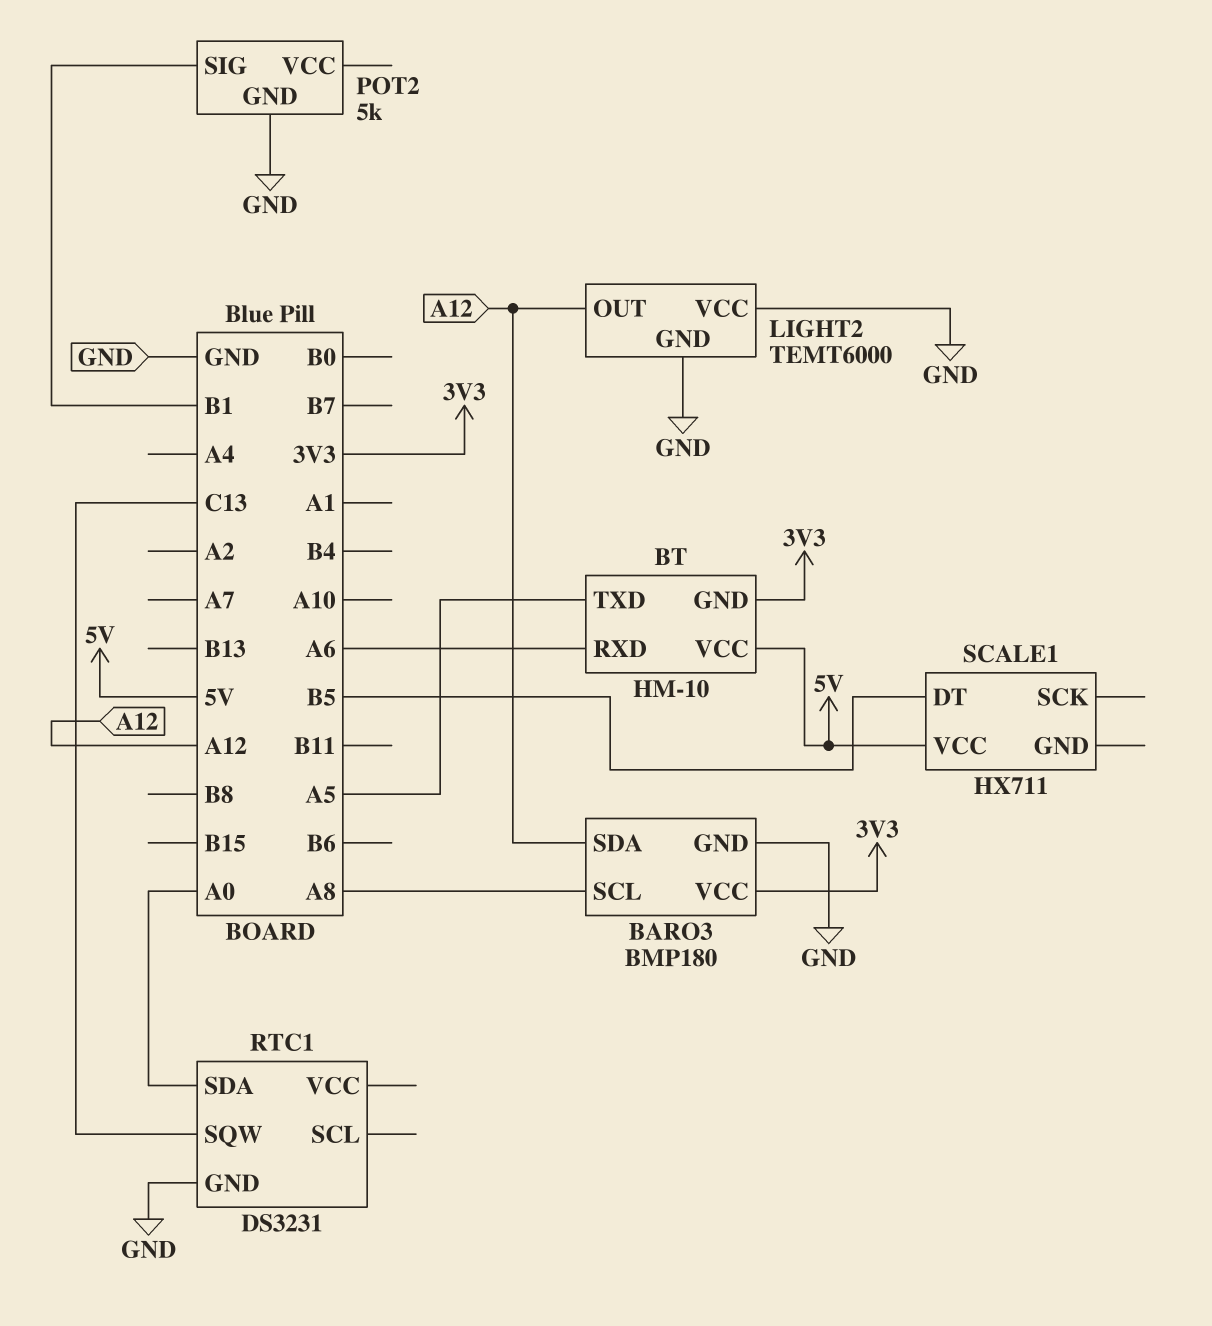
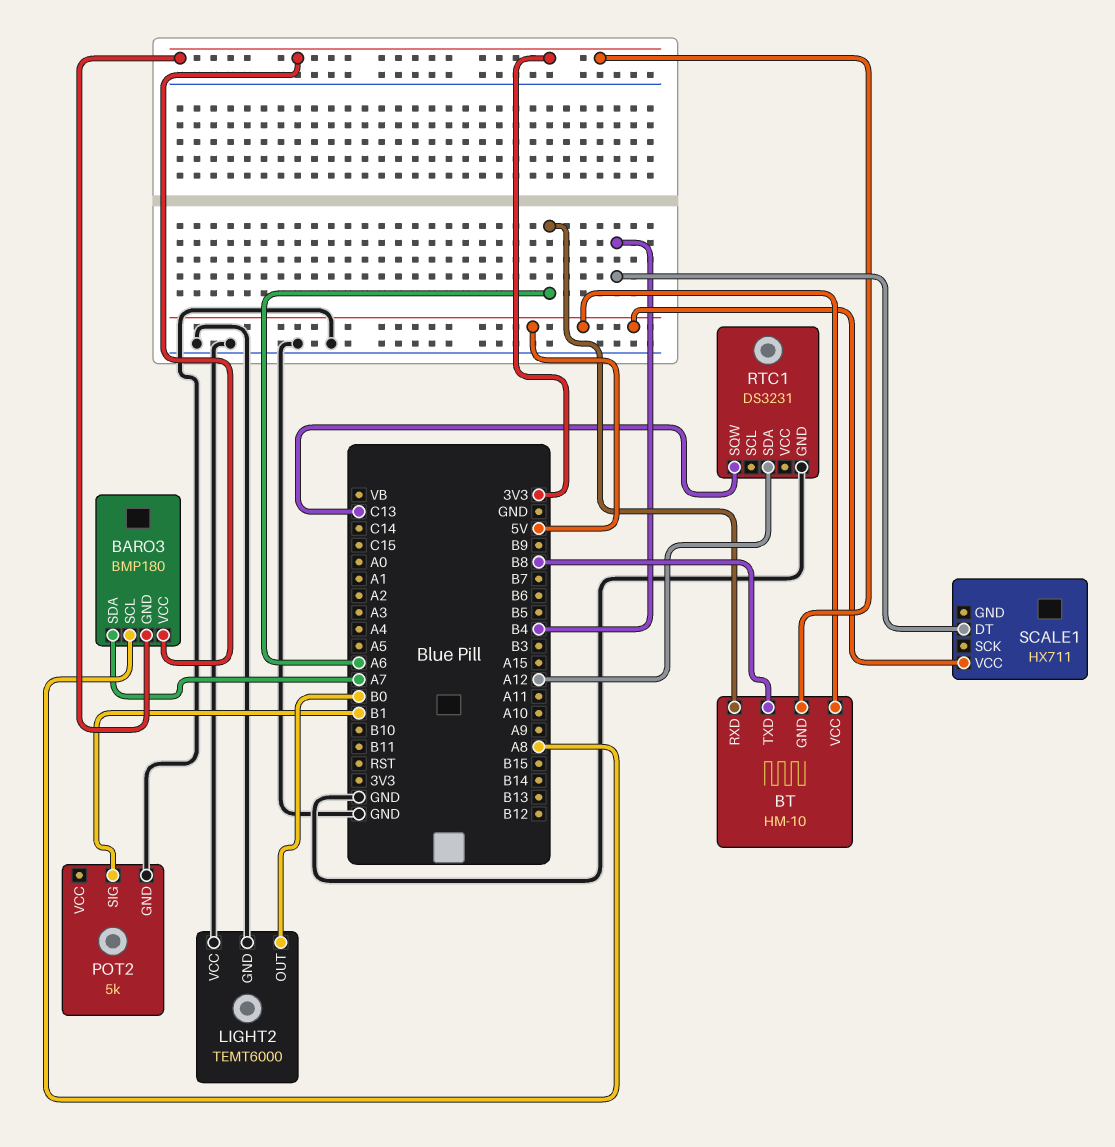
BARO3 pin GND: GND -> 3V3
BARO3 pin SDA: A12 -> A7
BT pin TXD: A5 -> B8
LIGHT2 pin OUT: A12 -> B0
RTC1 pin SDA: A0 -> A12
SCALE1 pin DT: B5 -> B4

